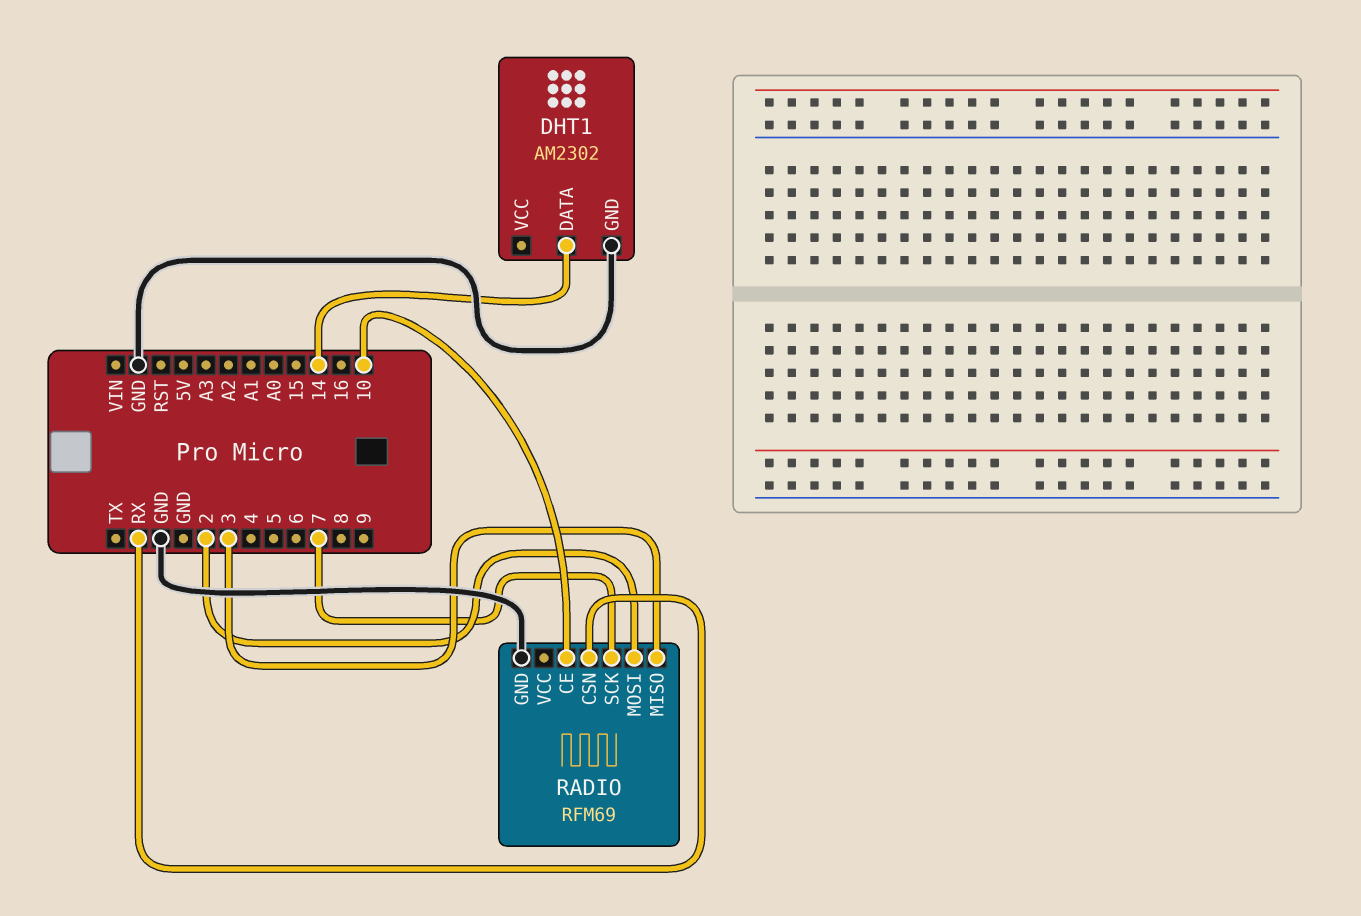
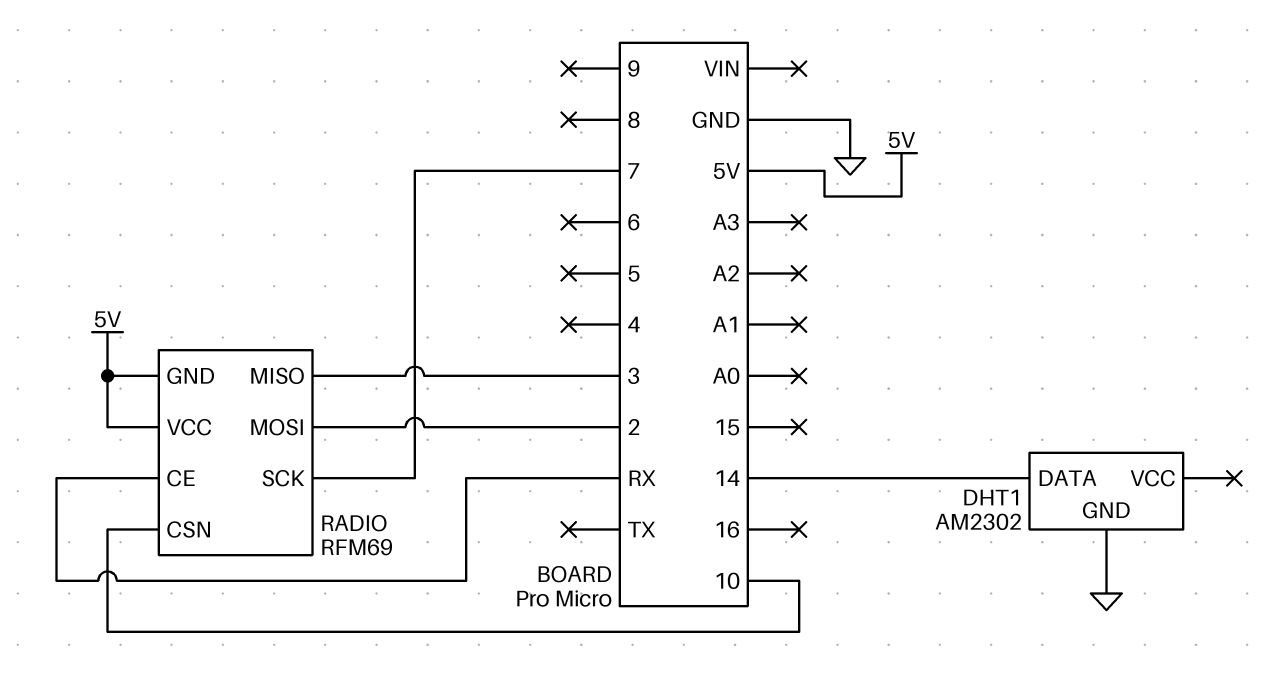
RADIO pin CE: 10 -> RX
RADIO pin CSN: RX -> 10
RADIO pin GND: GND -> 5V
RADIO pin VCC: none -> 5V

